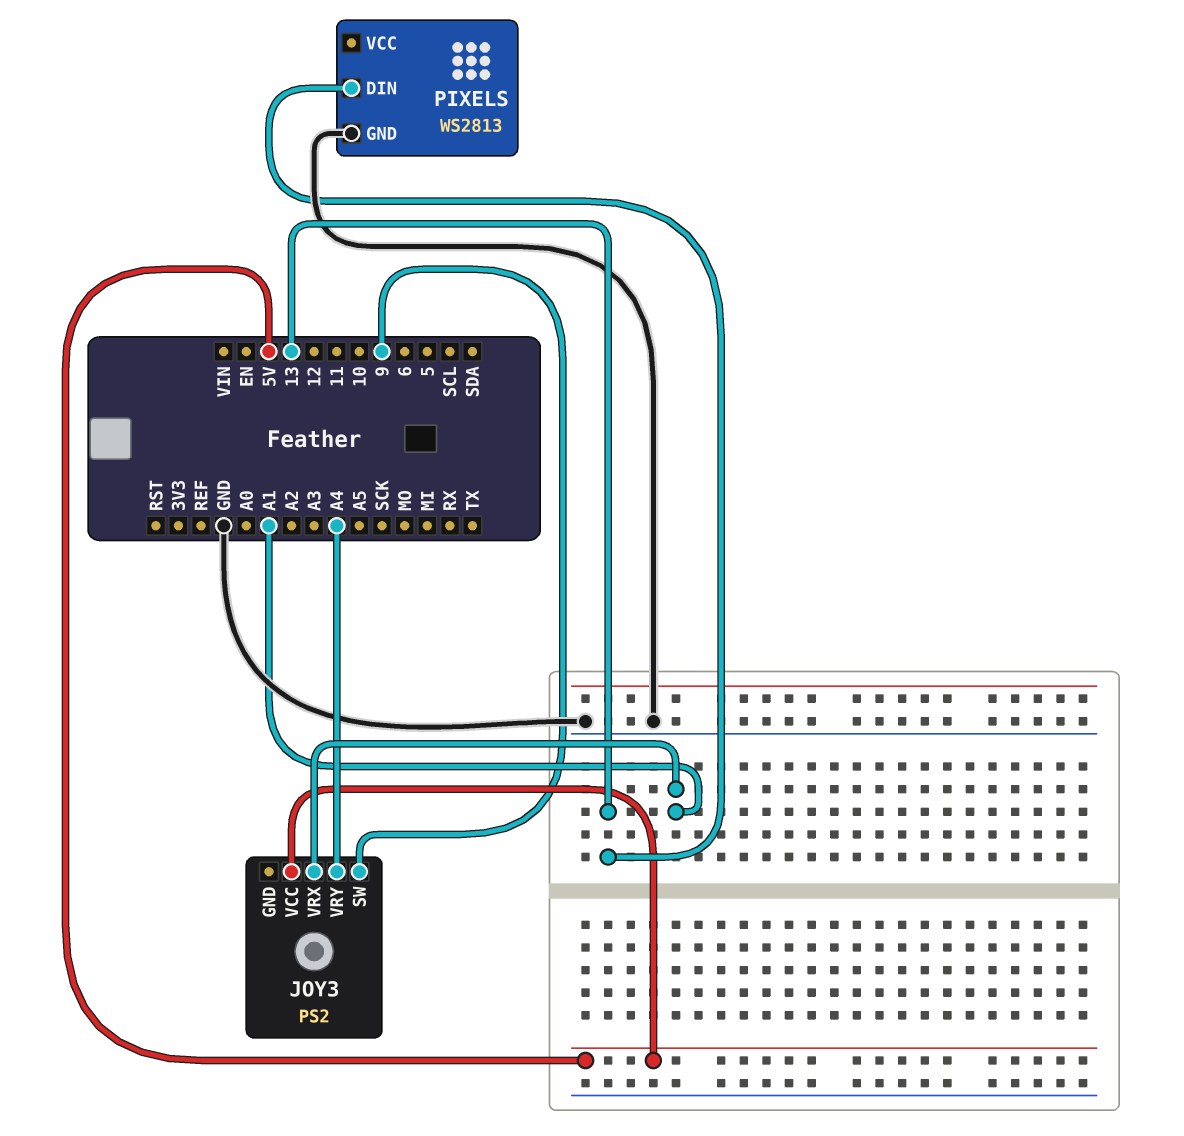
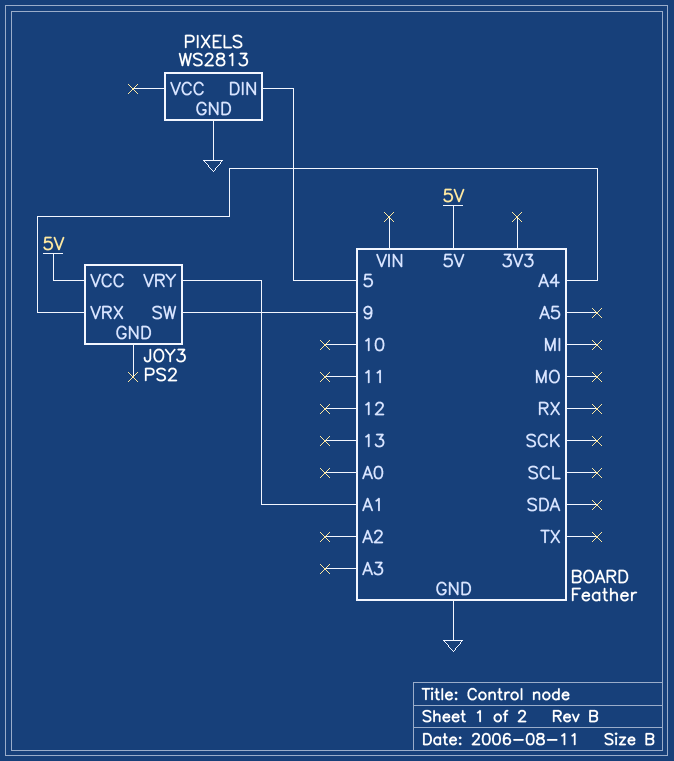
JOY3 pin VRX: A1 -> A4
JOY3 pin VRY: A4 -> A1
PIXELS pin DIN: 13 -> 5

